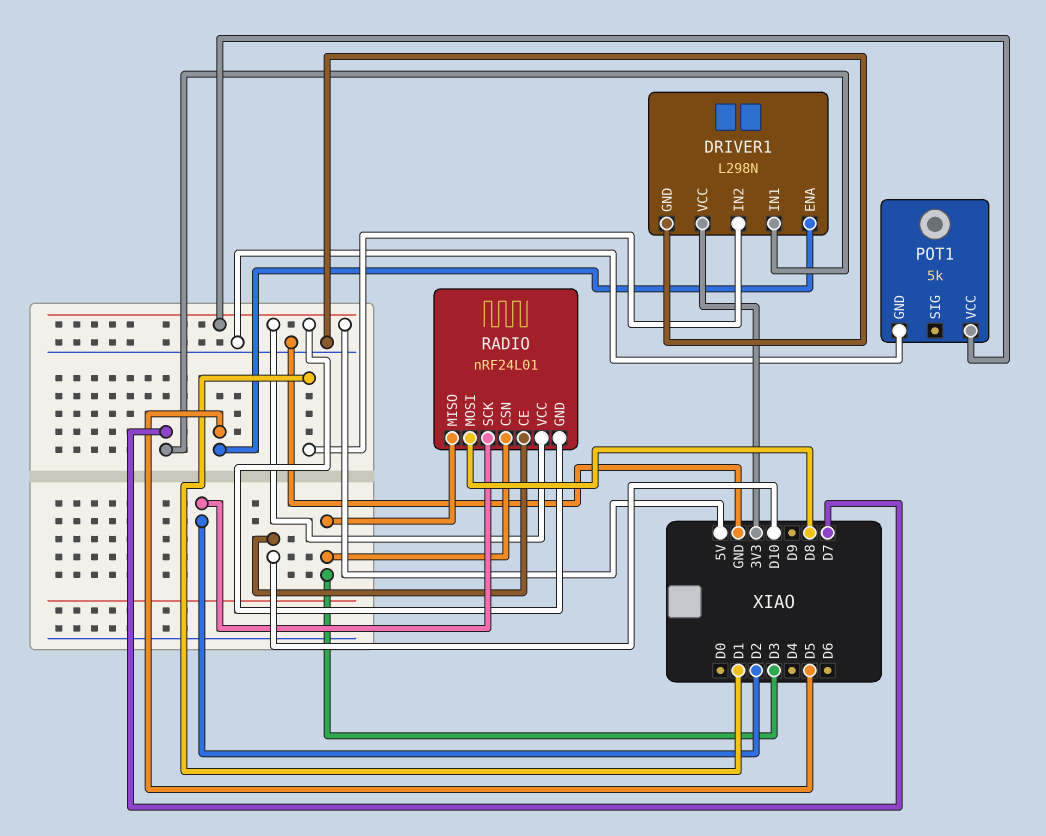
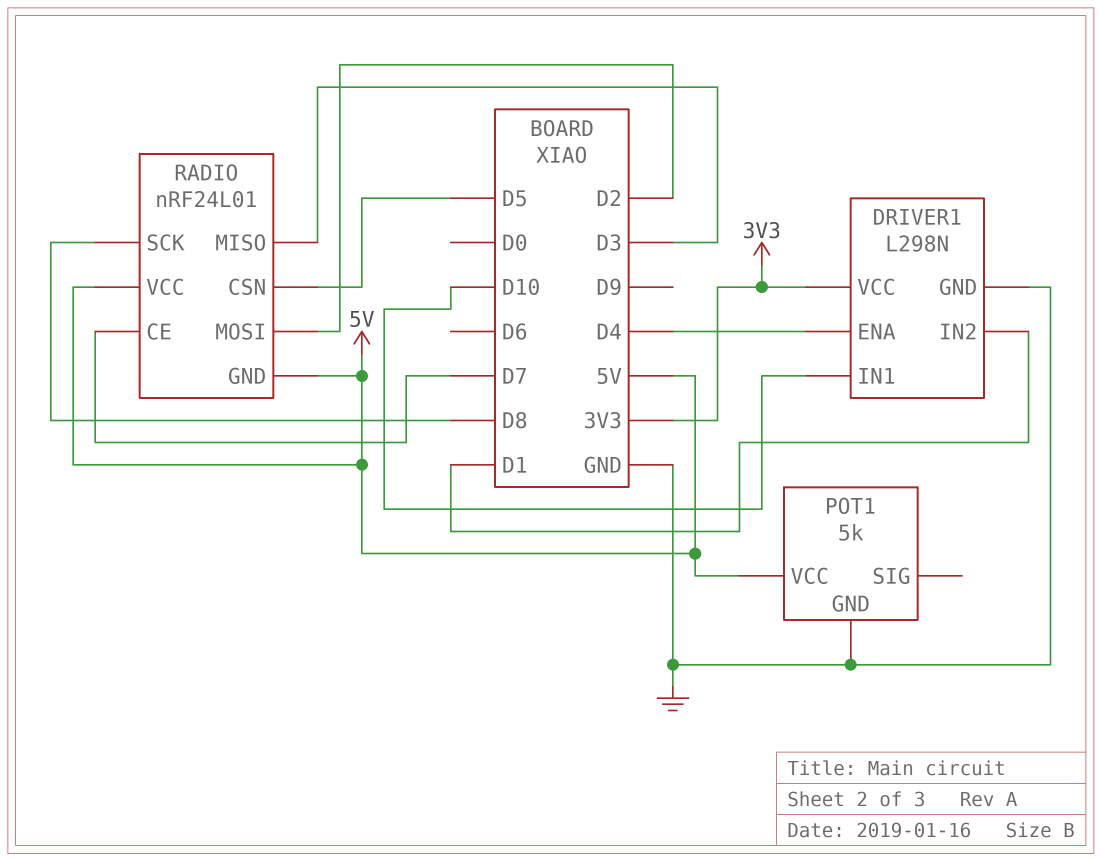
DRIVER1 pin ENA: D5 -> D4
DRIVER1 pin IN1: D7 -> D10
RADIO pin CE: D10 -> D7
RADIO pin CSN: D3 -> D5
RADIO pin MOSI: D8 -> D2
RADIO pin SCK: D2 -> D8

